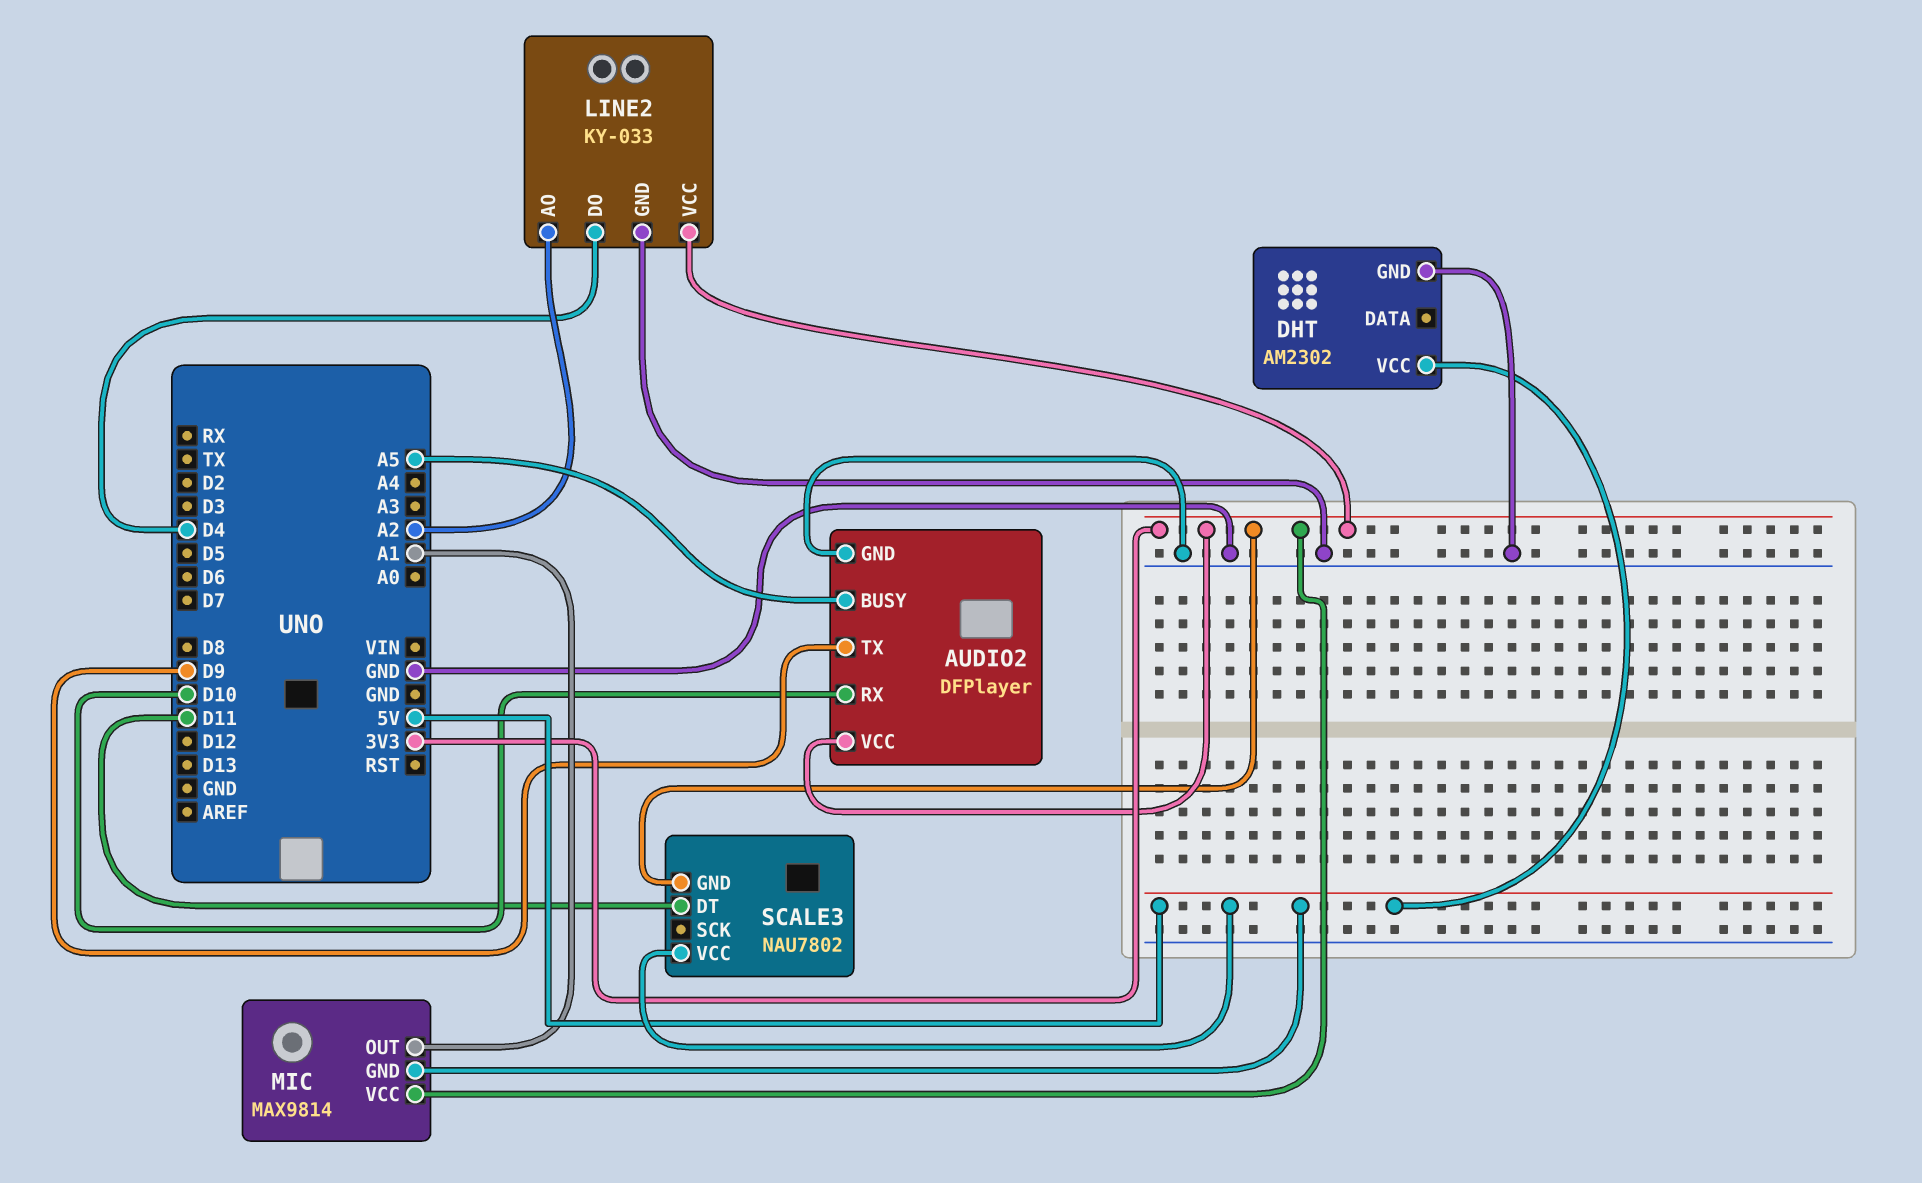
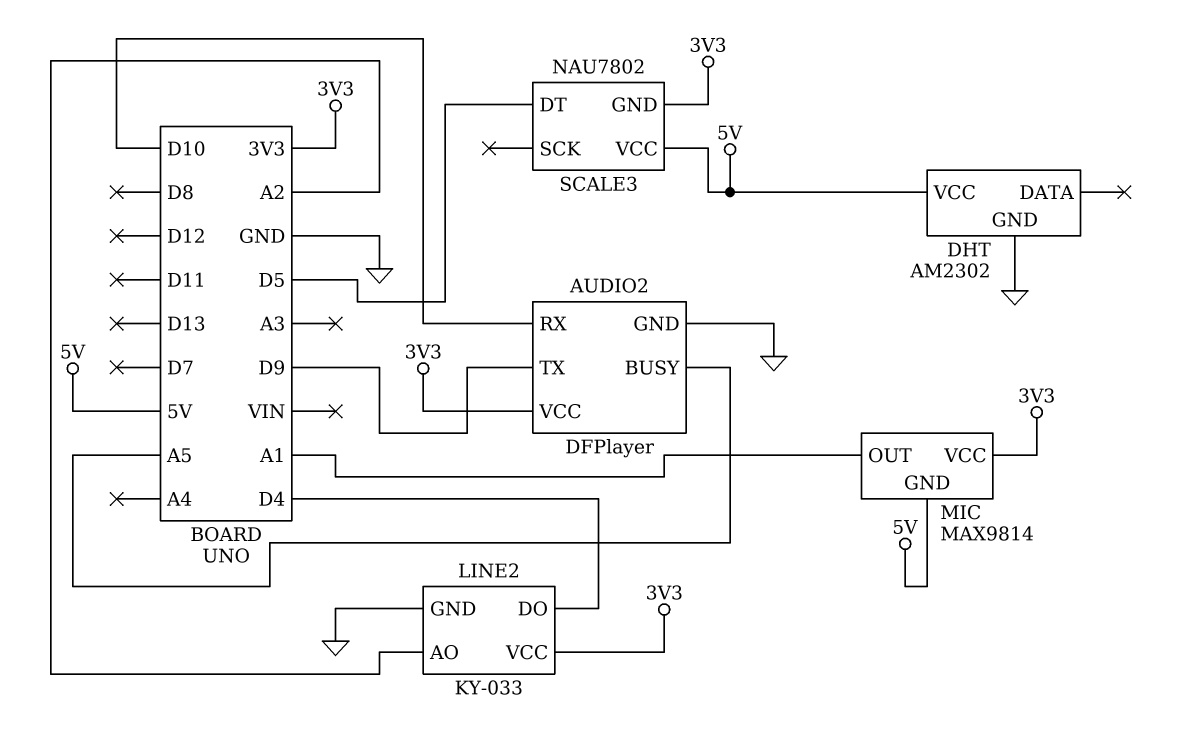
SCALE3 pin DT: D11 -> D5

